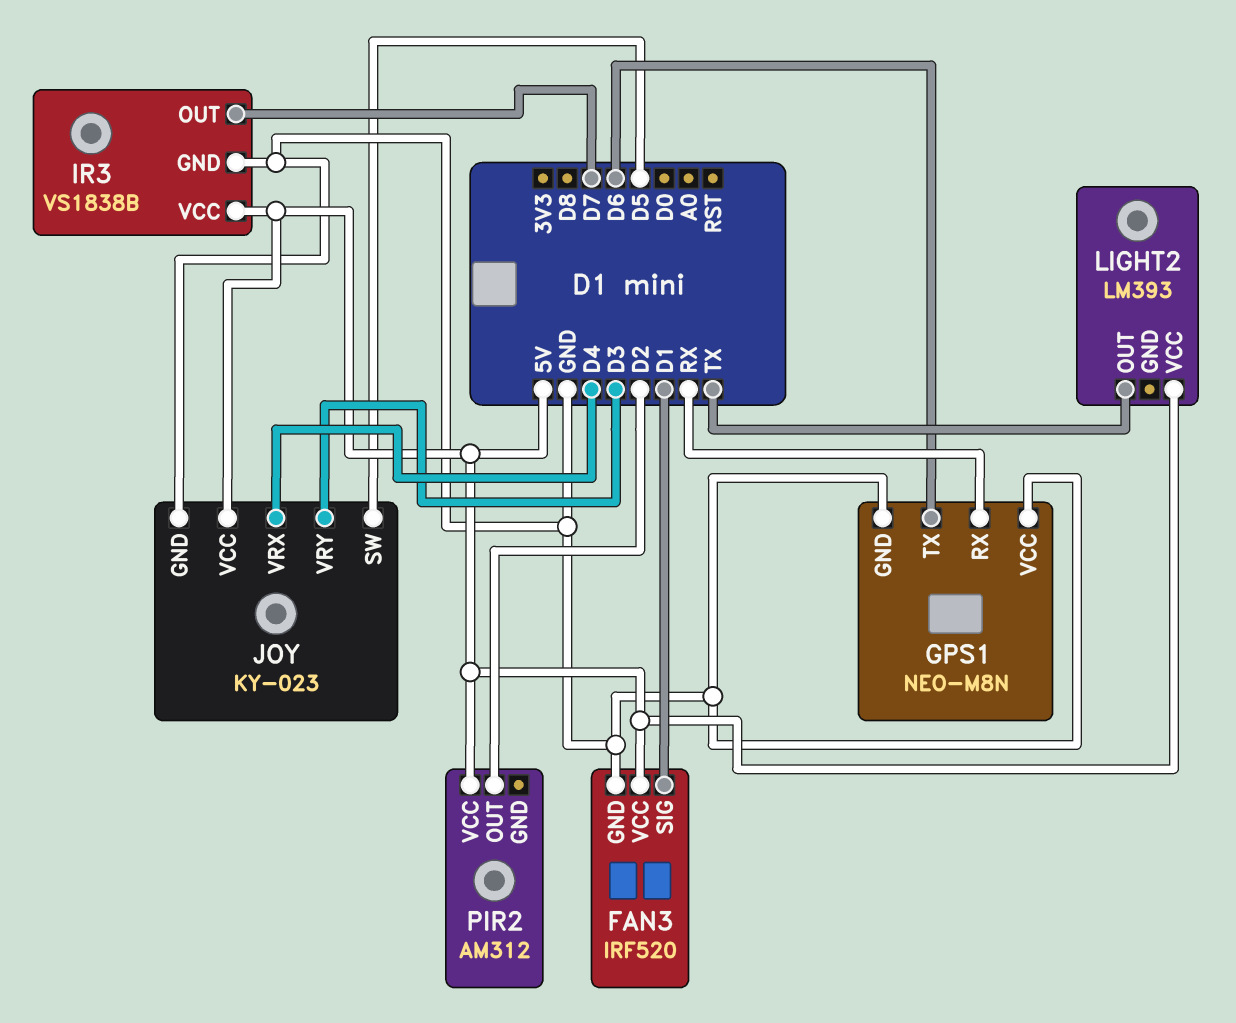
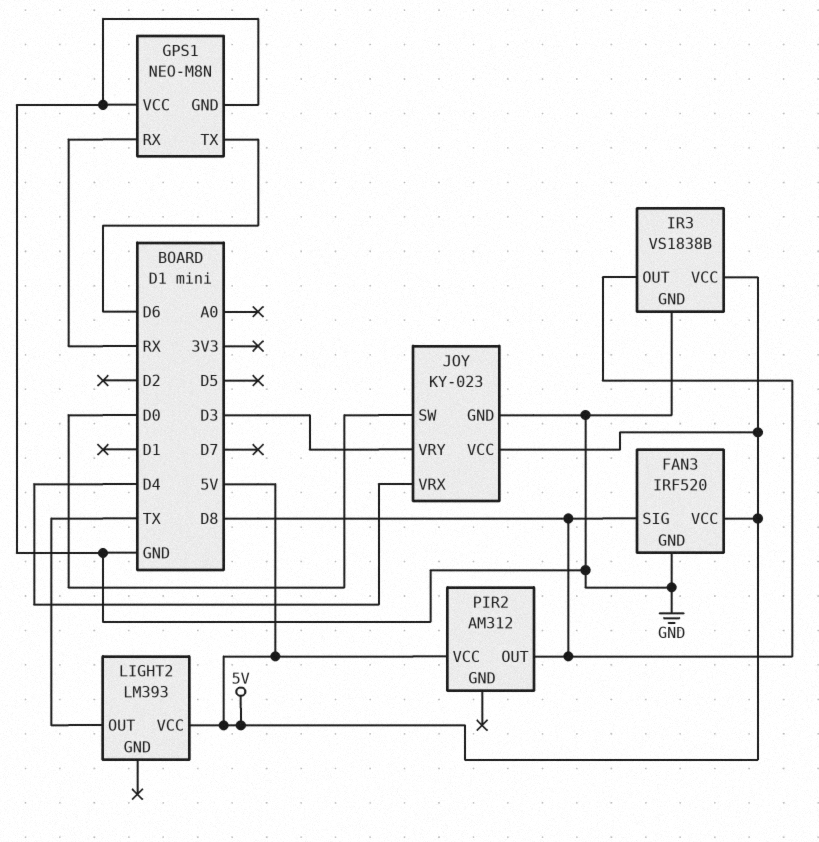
FAN3 pin SIG: D1 -> D8
IR3 pin OUT: D7 -> D8
JOY pin SW: D5 -> D0
PIR2 pin OUT: D2 -> D8

